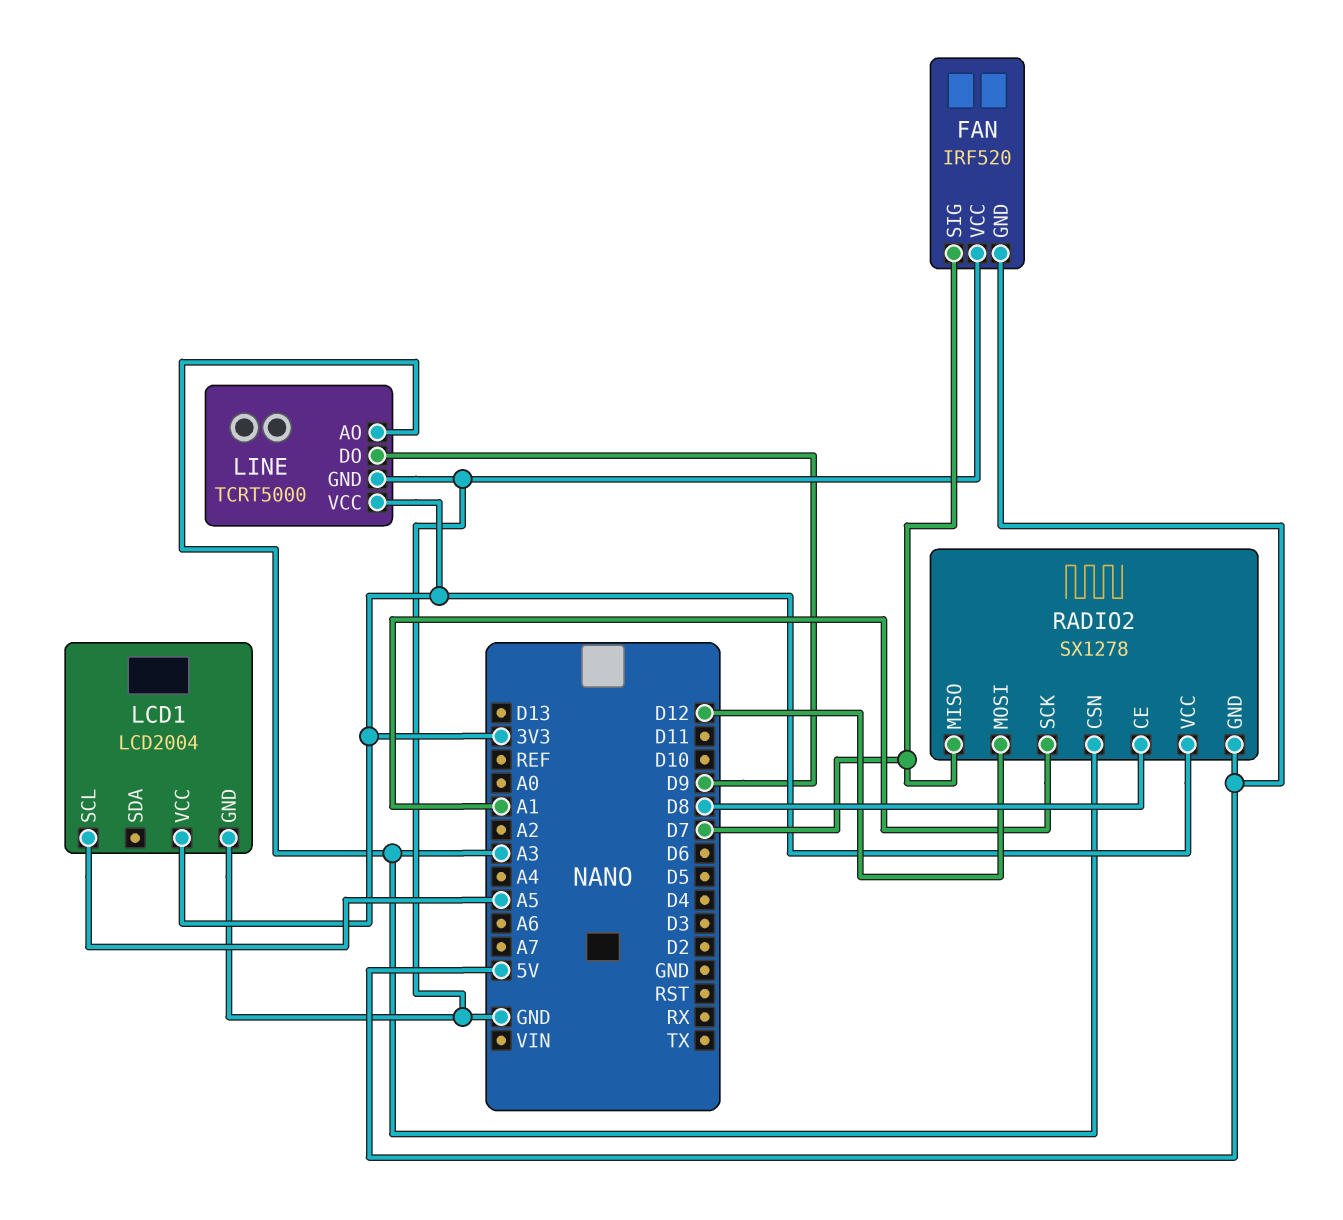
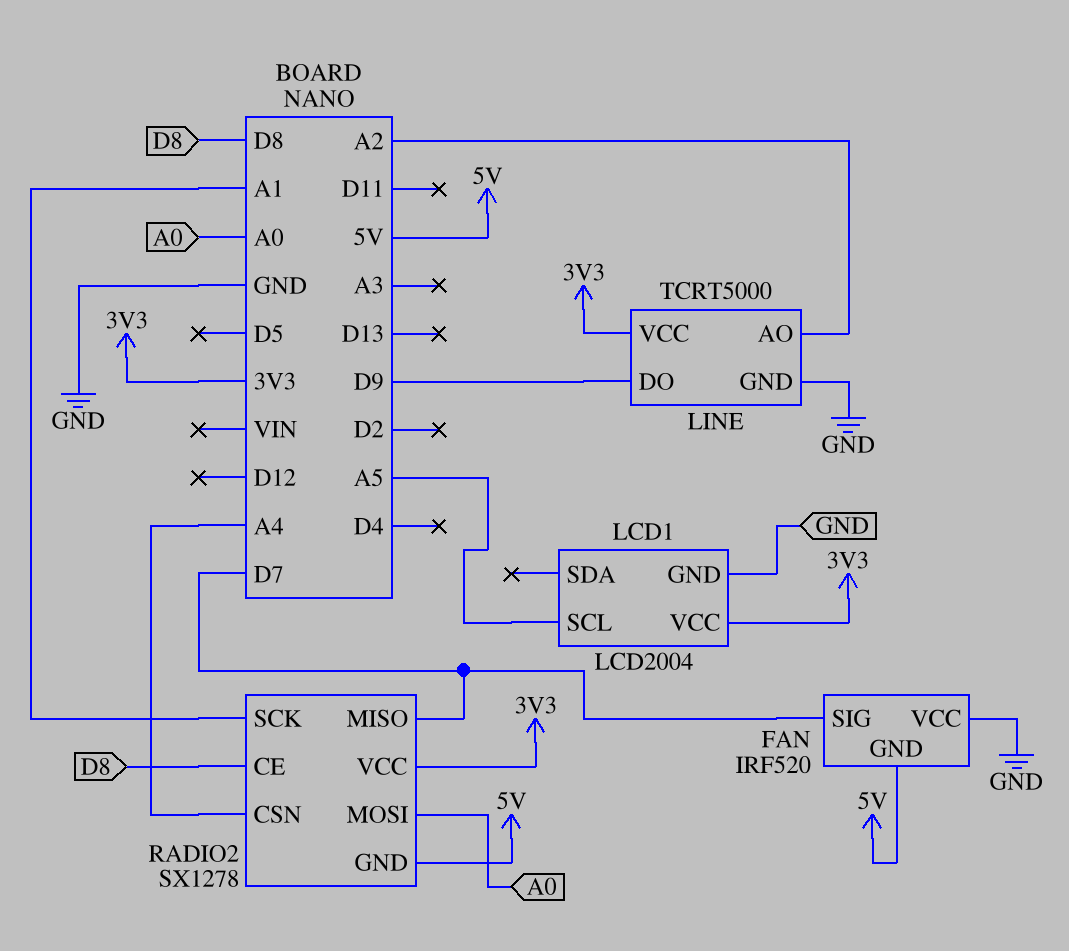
LINE pin AO: A3 -> A2
RADIO2 pin CSN: A3 -> A4
RADIO2 pin MOSI: D12 -> A0

